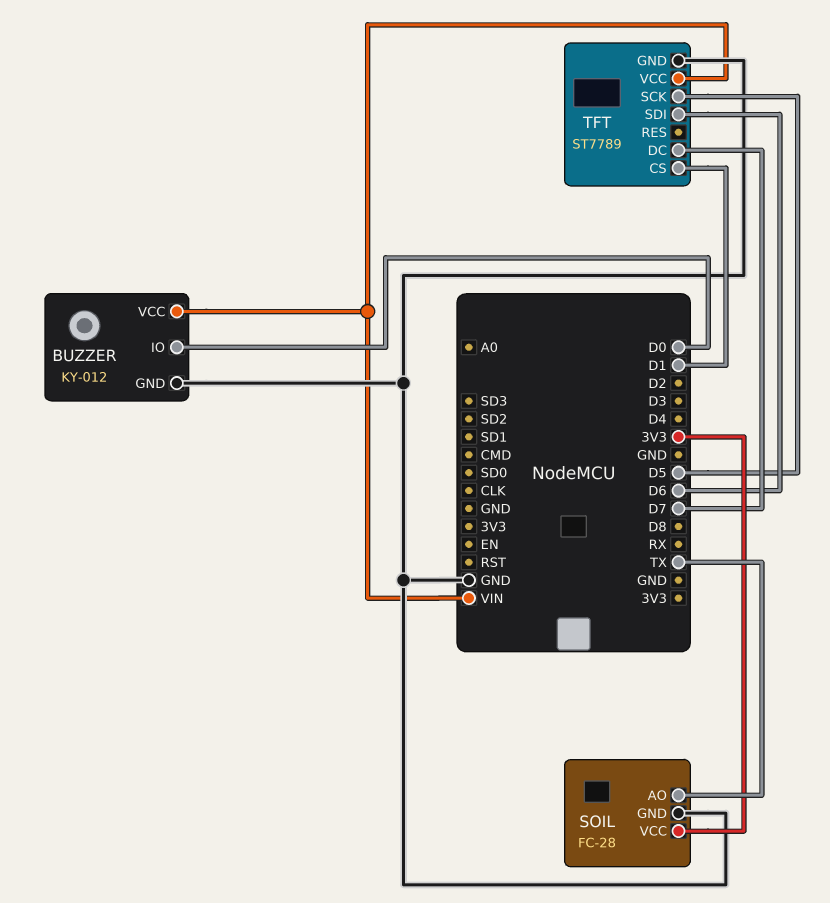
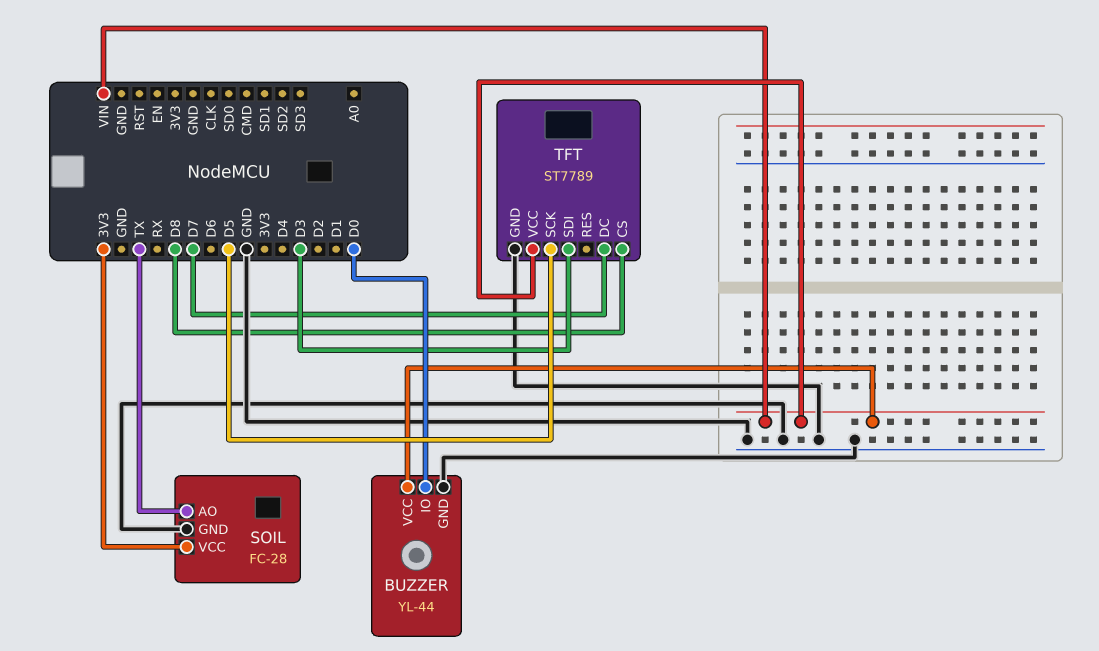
BUZZER: KY-012 -> YL-44
TFT pin CS: D1 -> D8
TFT pin SDI: D6 -> D3

